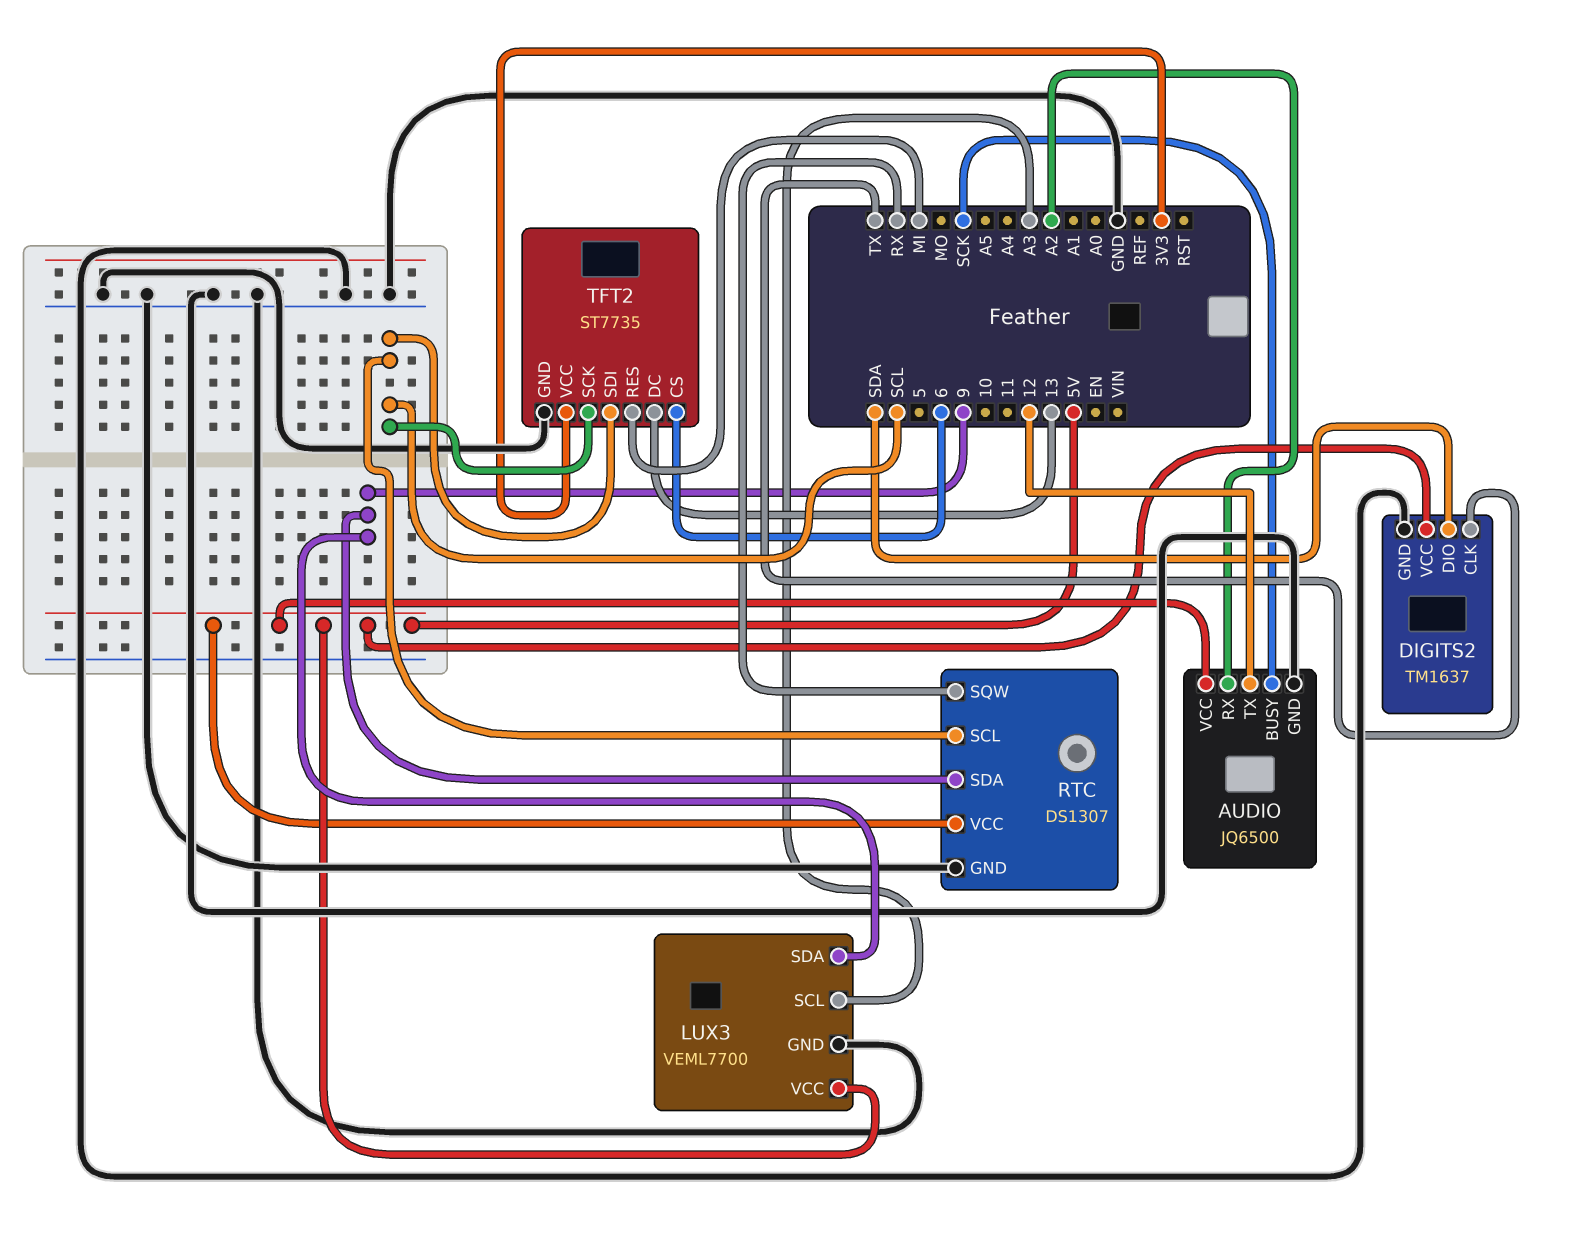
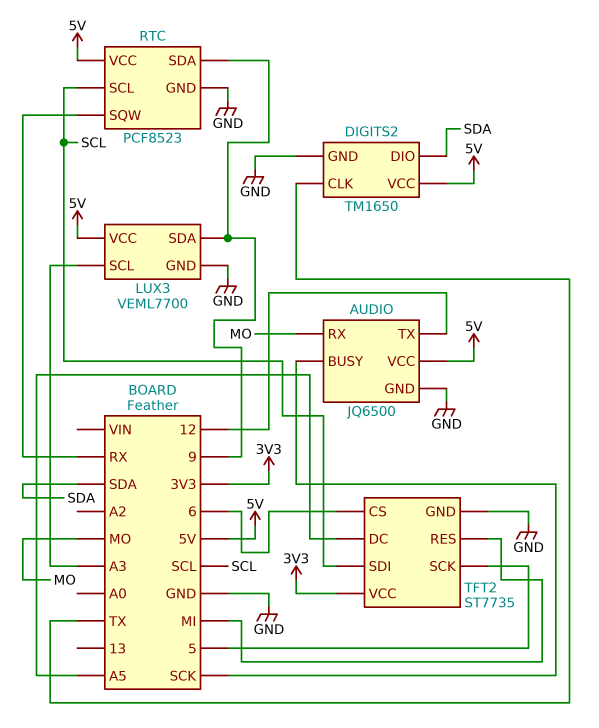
AUDIO pin RX: A2 -> MO
DIGITS2: TM1637 -> TM1650
RTC: DS1307 -> PCF8523
TFT2 pin DC: 13 -> A5
TFT2 pin SCK: SCL -> 5

